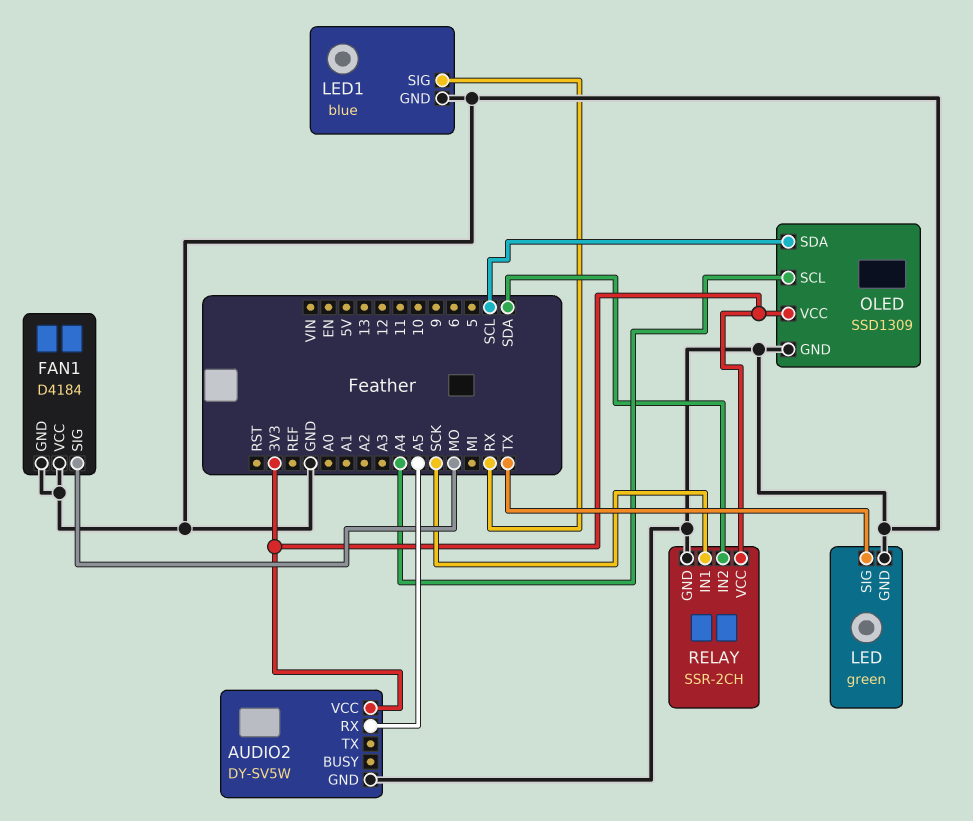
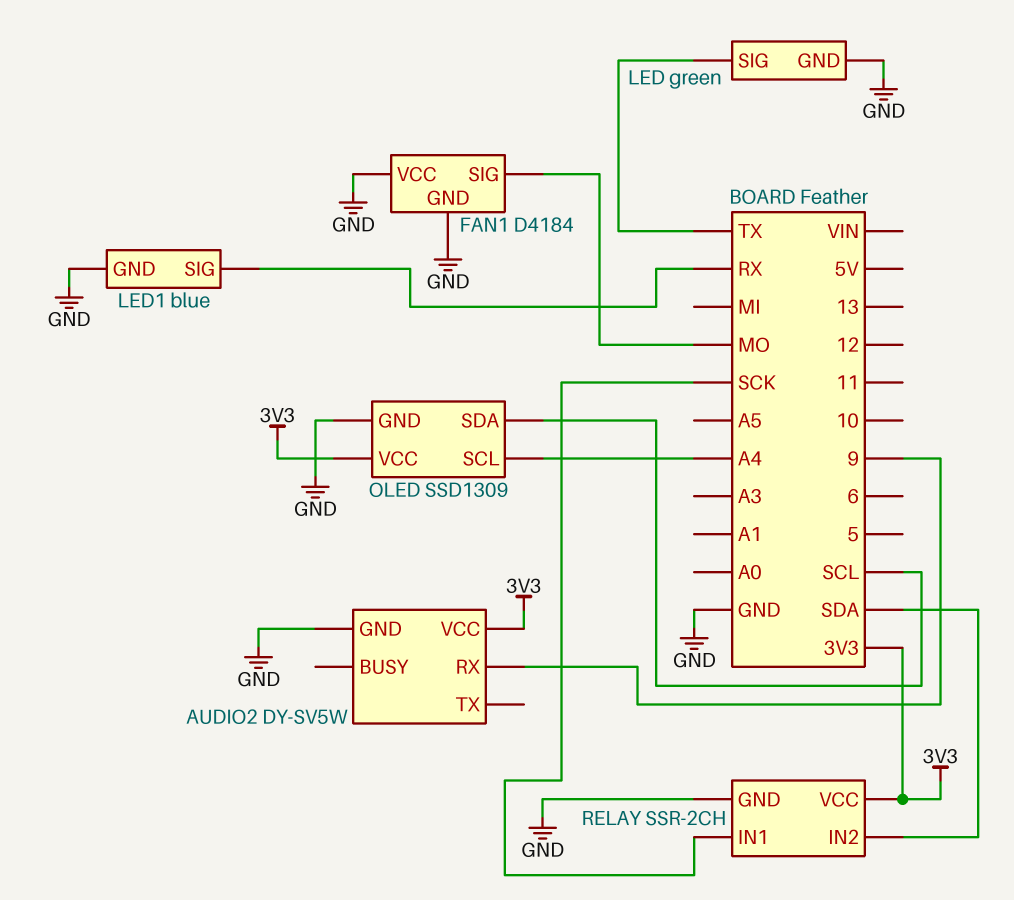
AUDIO2 pin RX: A5 -> 9

